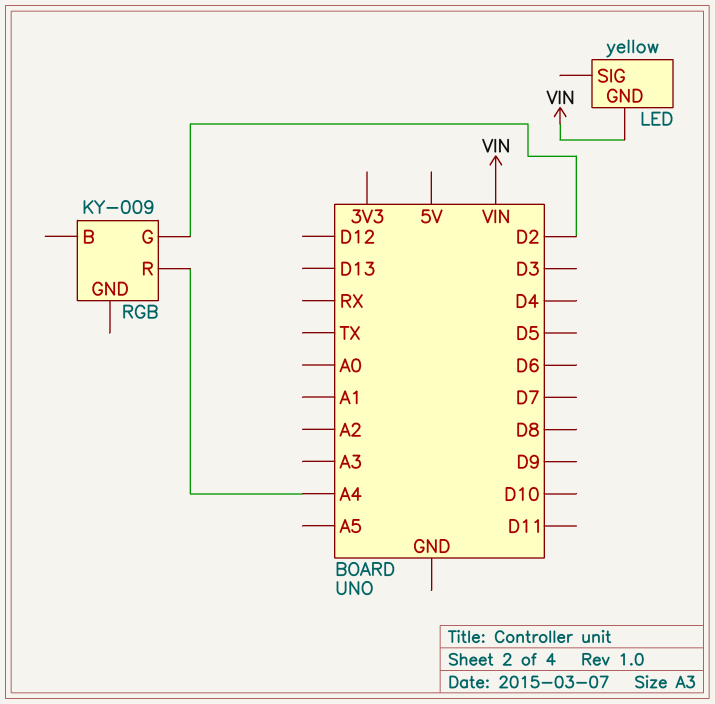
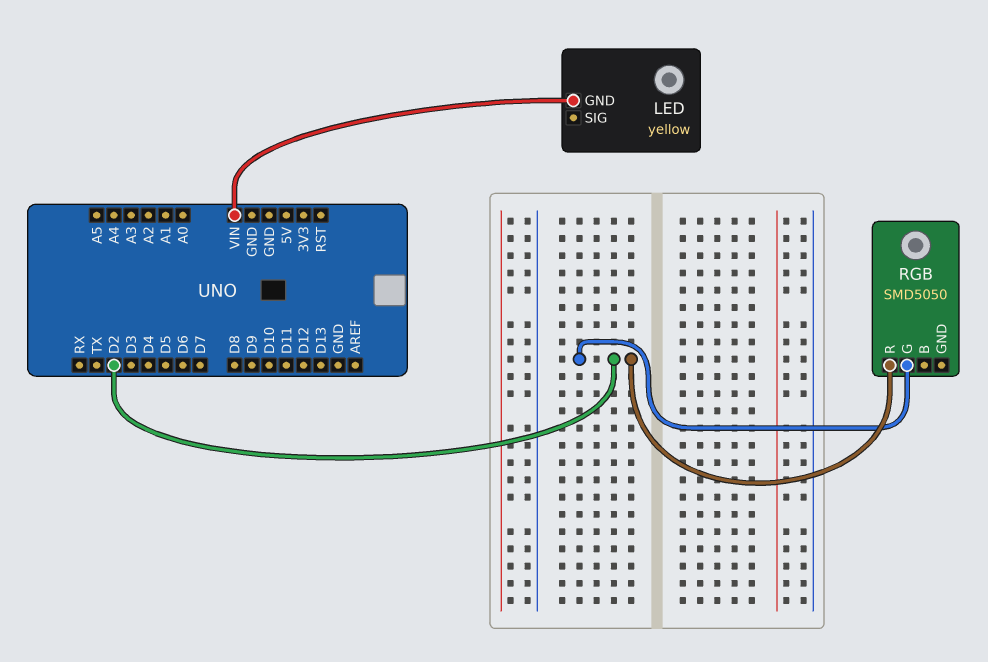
RGB: KY-009 -> SMD5050
RGB pin R: A4 -> D2

